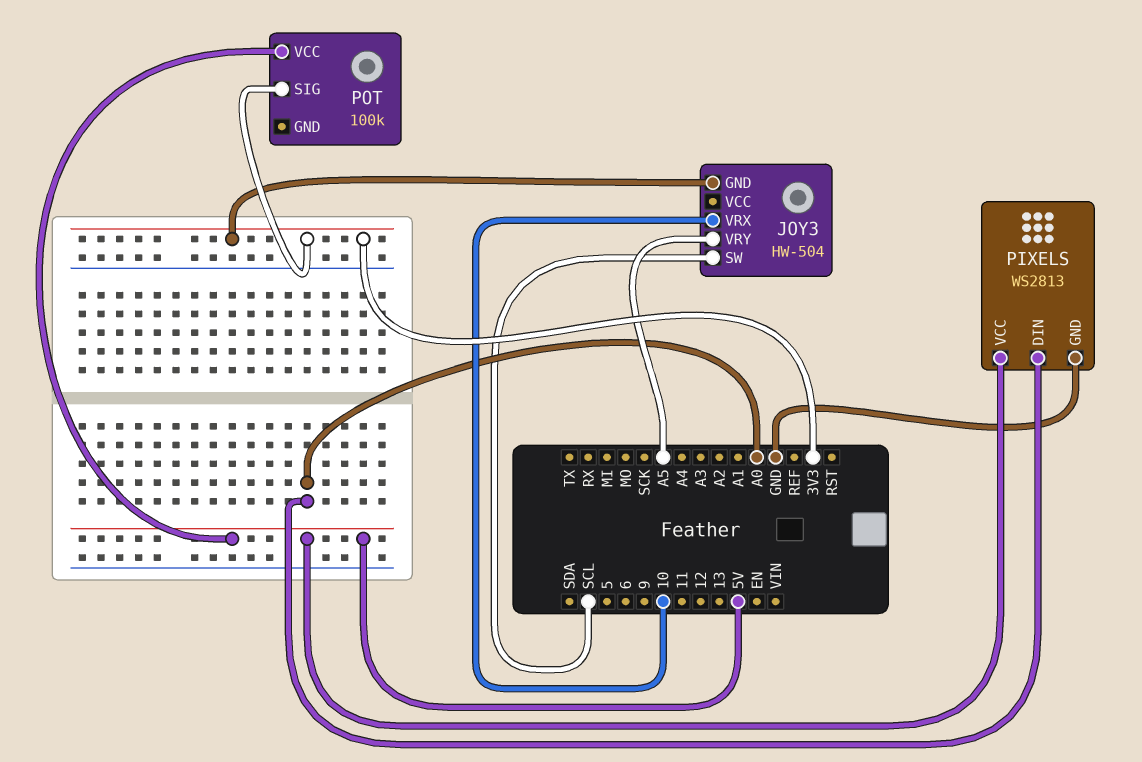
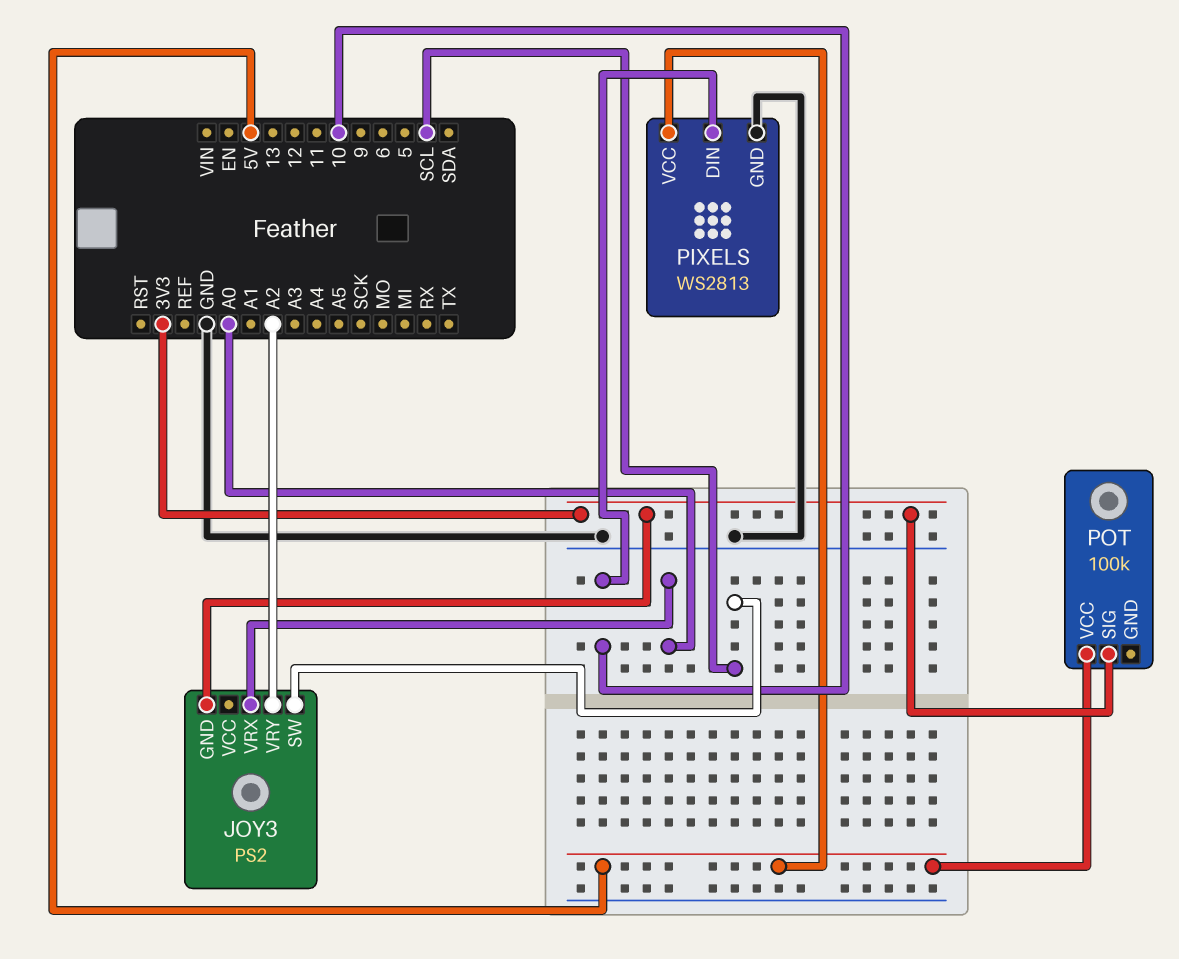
JOY3: HW-504 -> PS2
JOY3 pin VRX: 10 -> A0
JOY3 pin VRY: A5 -> A2
PIXELS pin DIN: A0 -> 10

